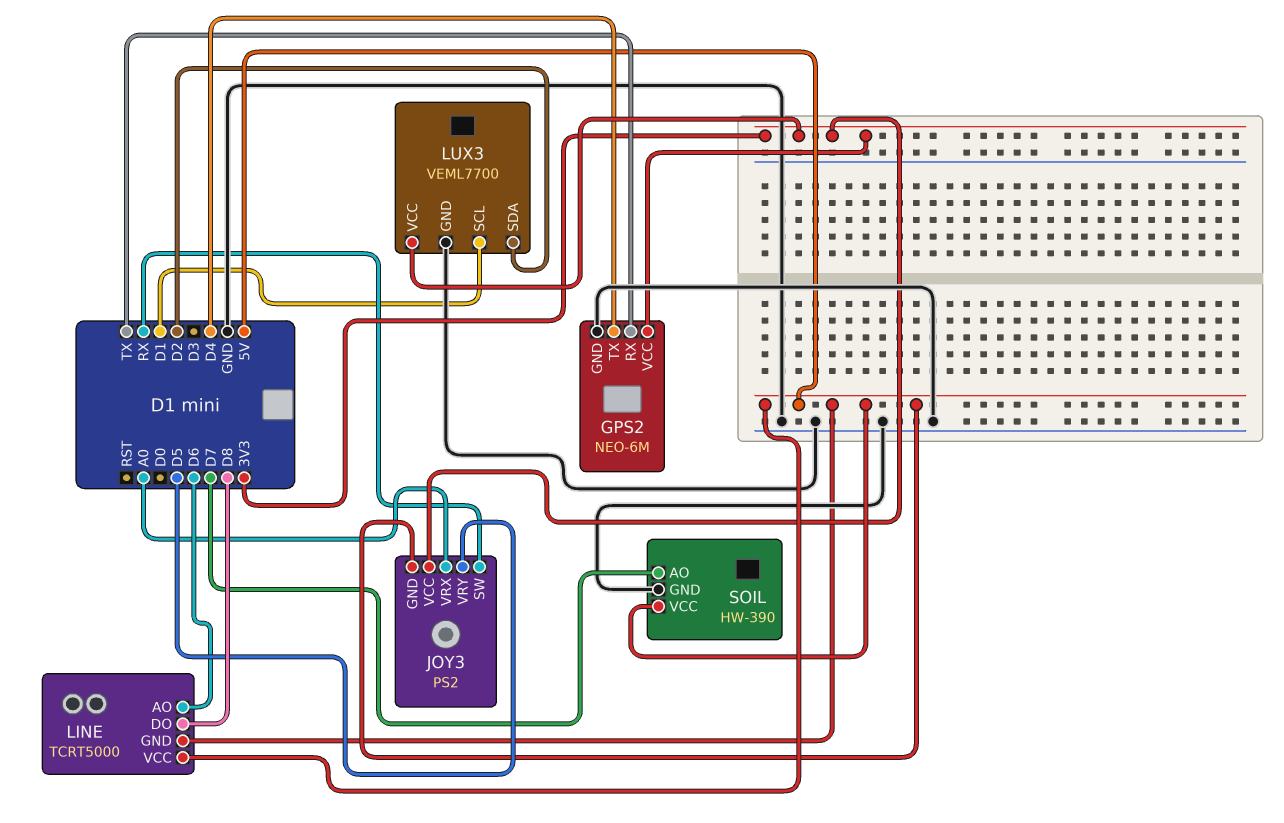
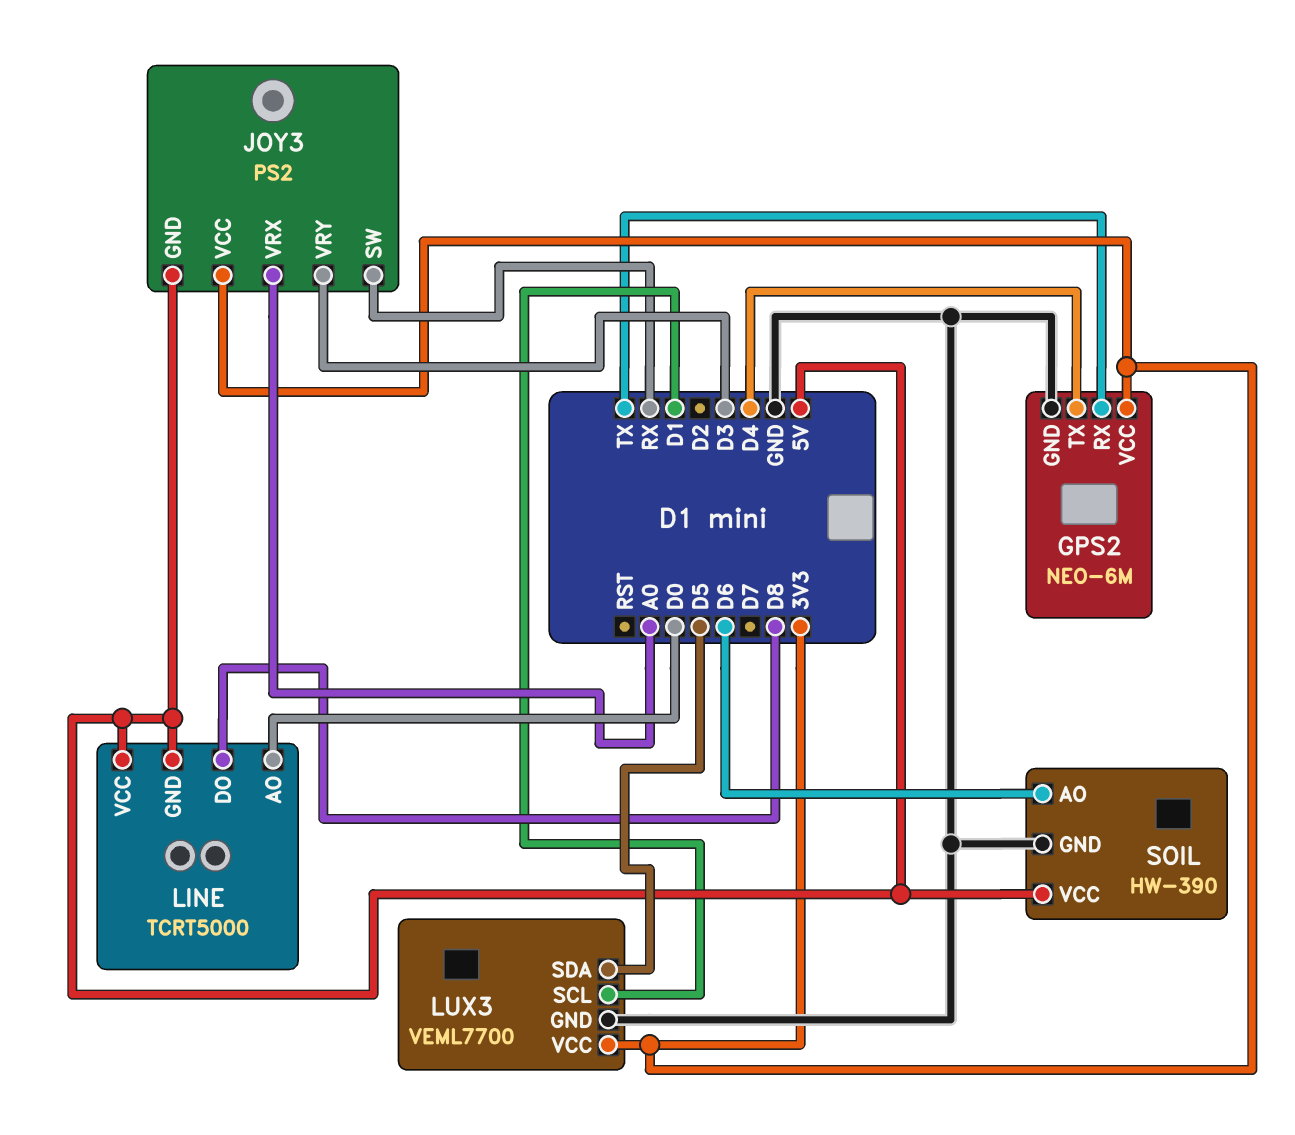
JOY3 pin VRY: D5 -> D3
LINE pin AO: D6 -> D0
LUX3 pin SDA: D2 -> D5
SOIL pin AO: D7 -> D6

